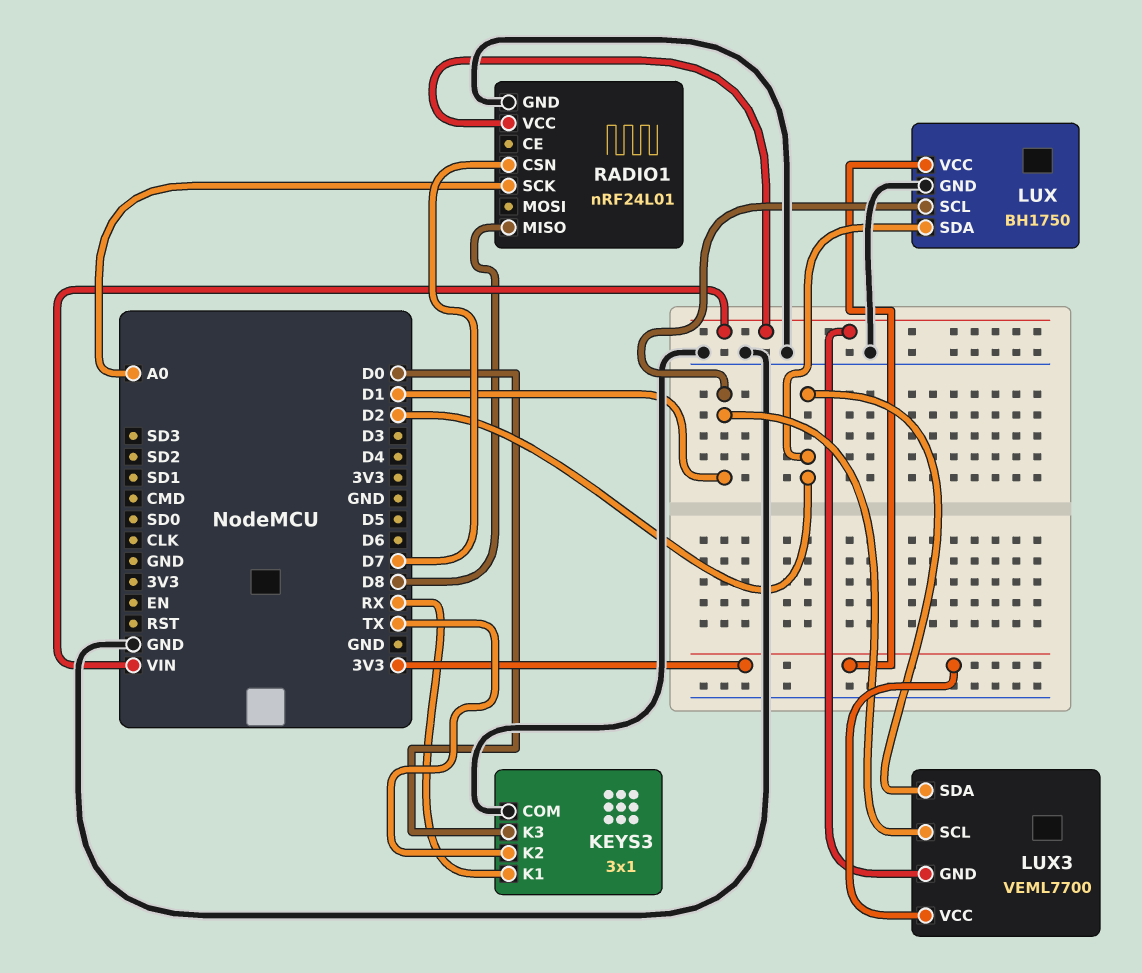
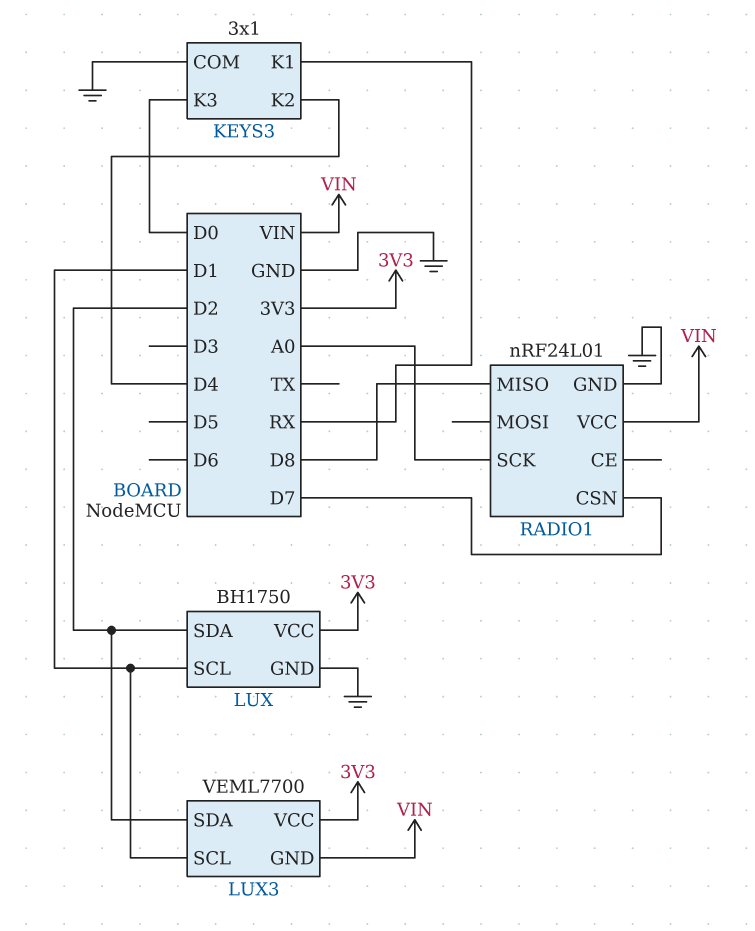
KEYS3 pin K2: TX -> D4

